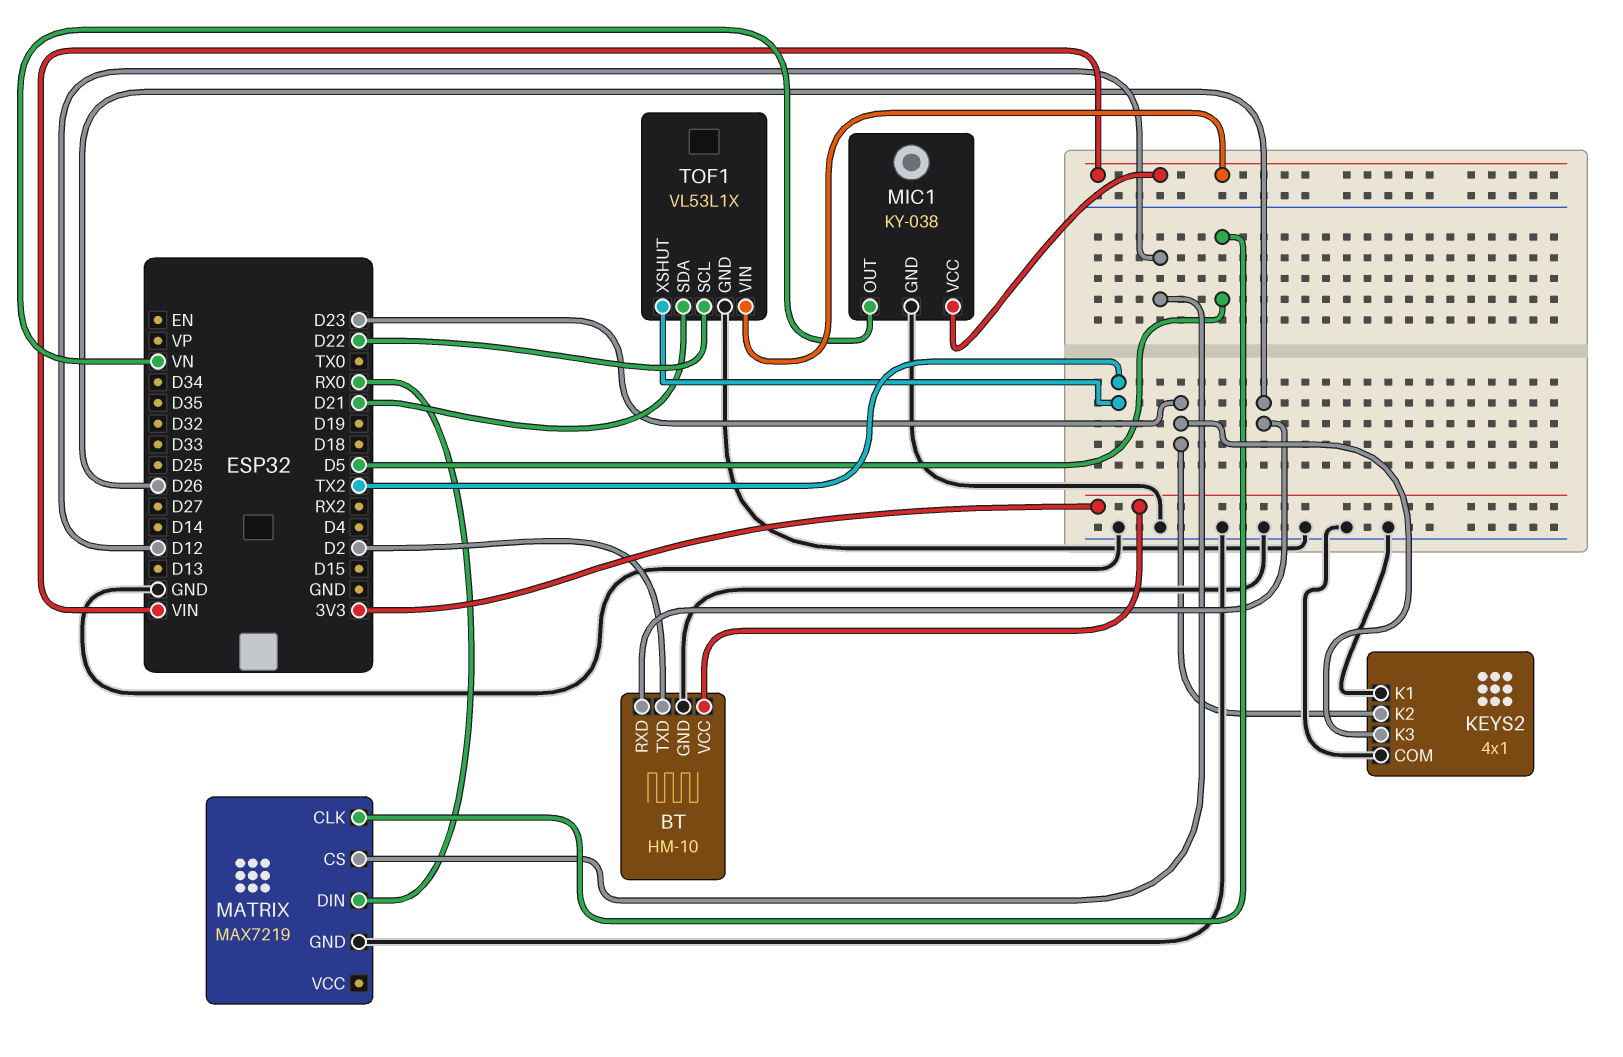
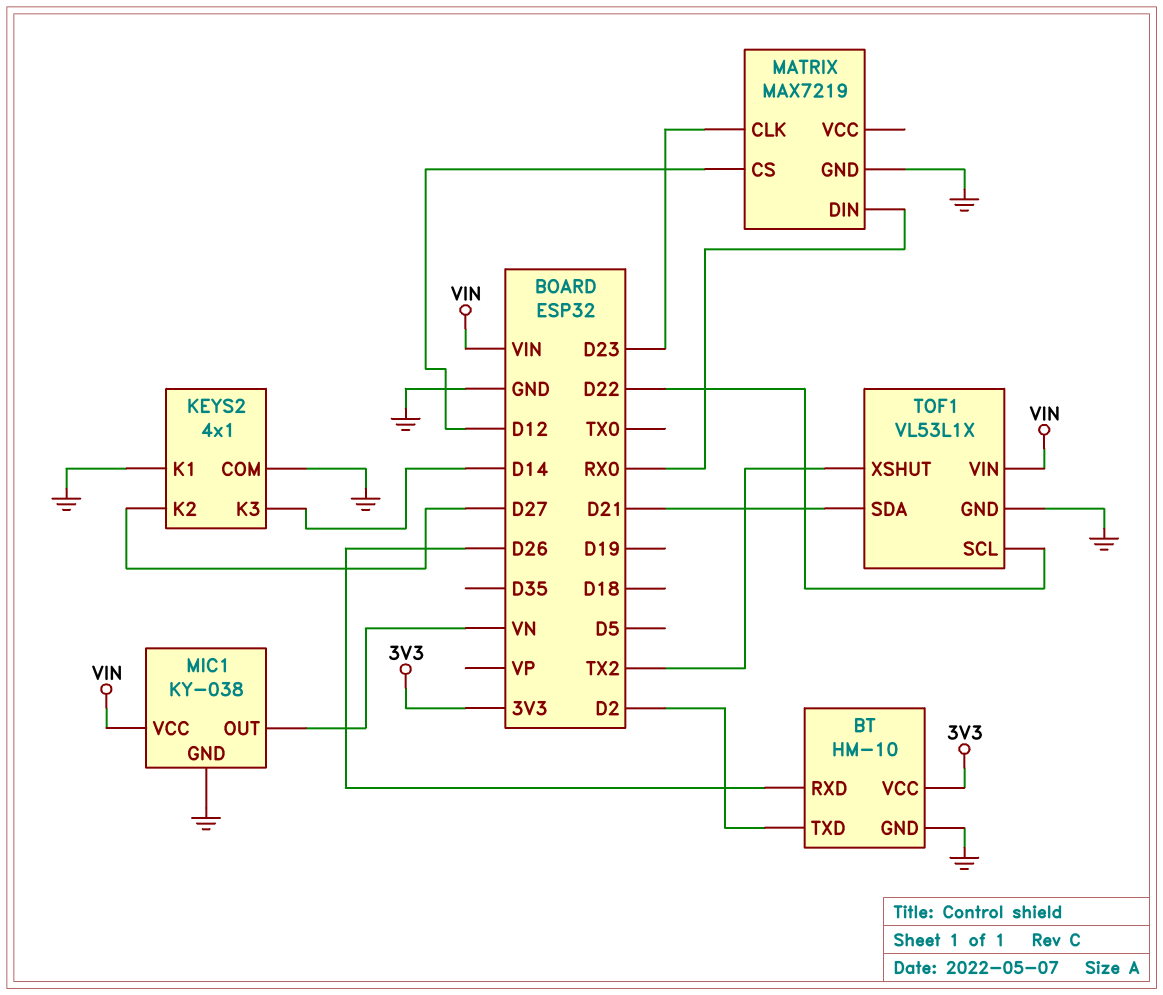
KEYS2 pin K2: D23 -> D27
KEYS2 pin K3: D23 -> D14
MATRIX pin CLK: D5 -> D23

